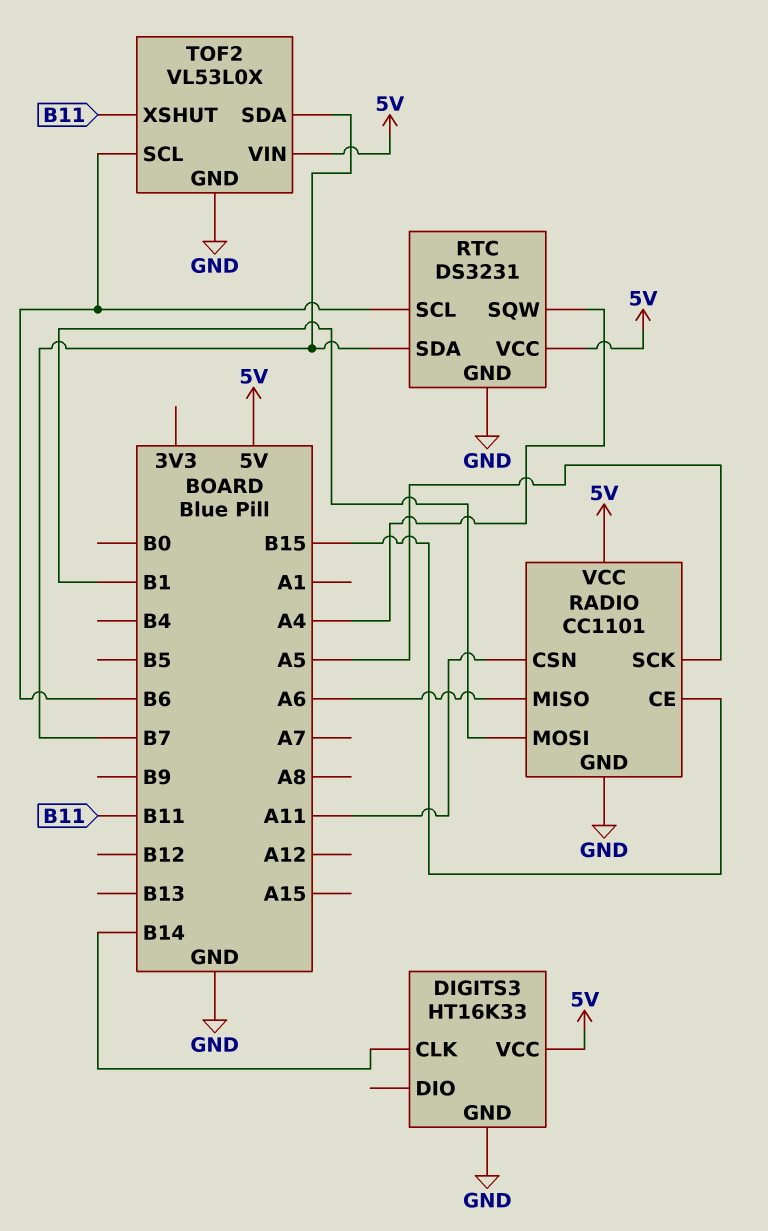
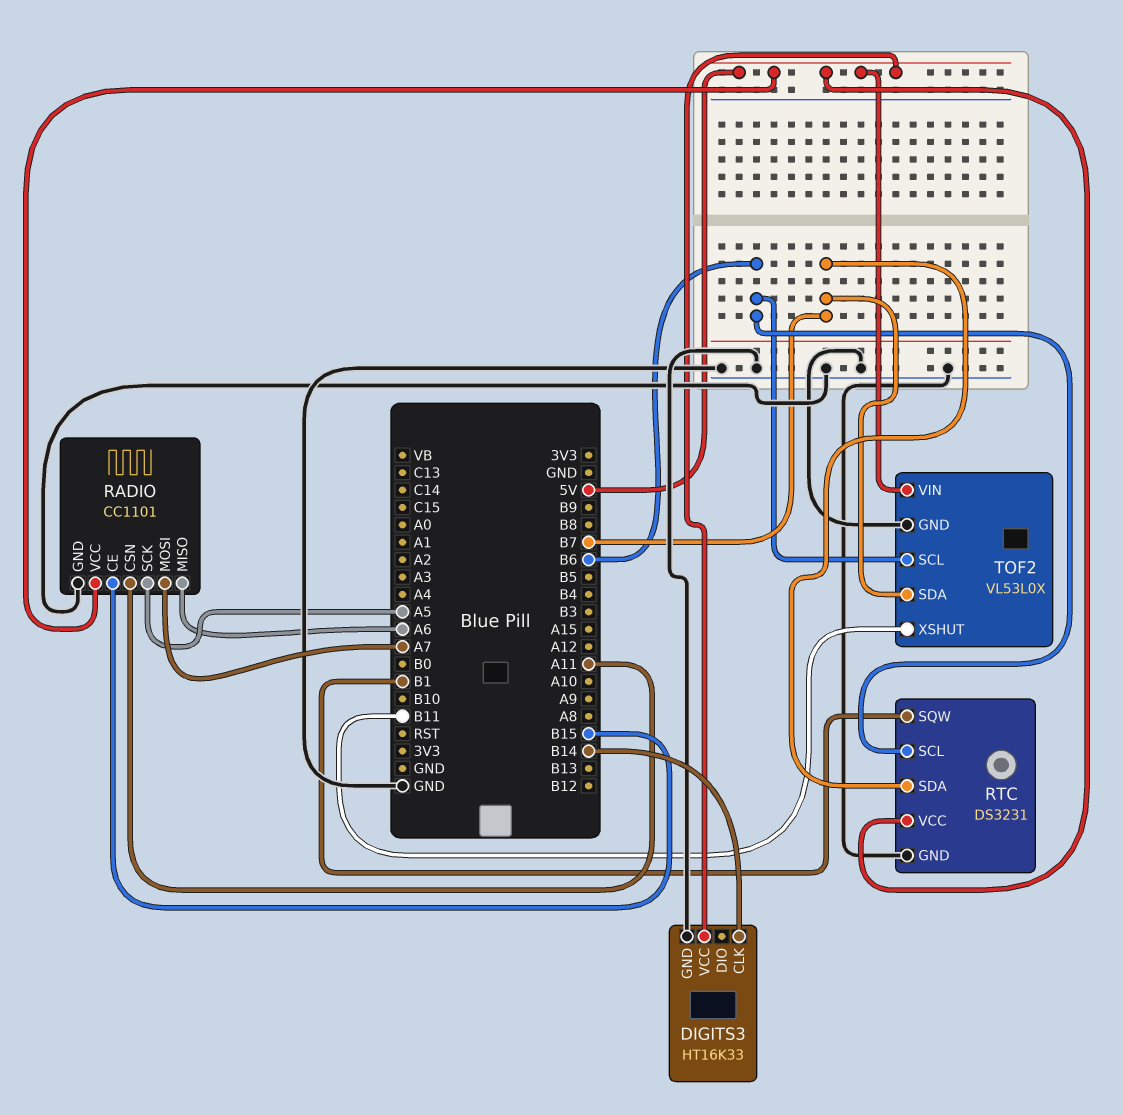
RADIO pin MOSI: B1 -> A7
RTC pin SQW: A4 -> B1

